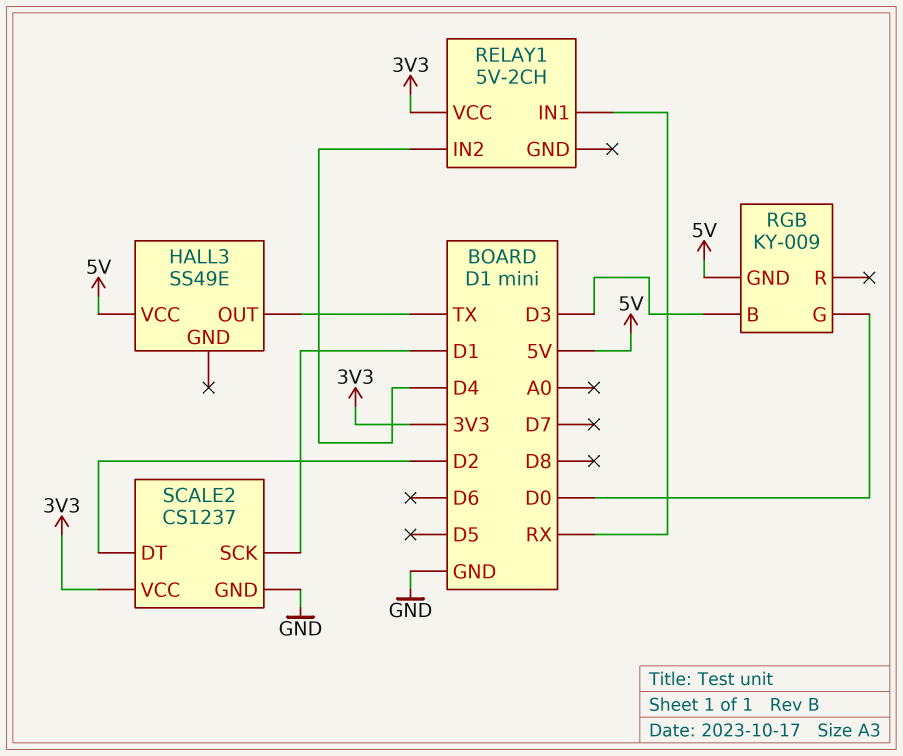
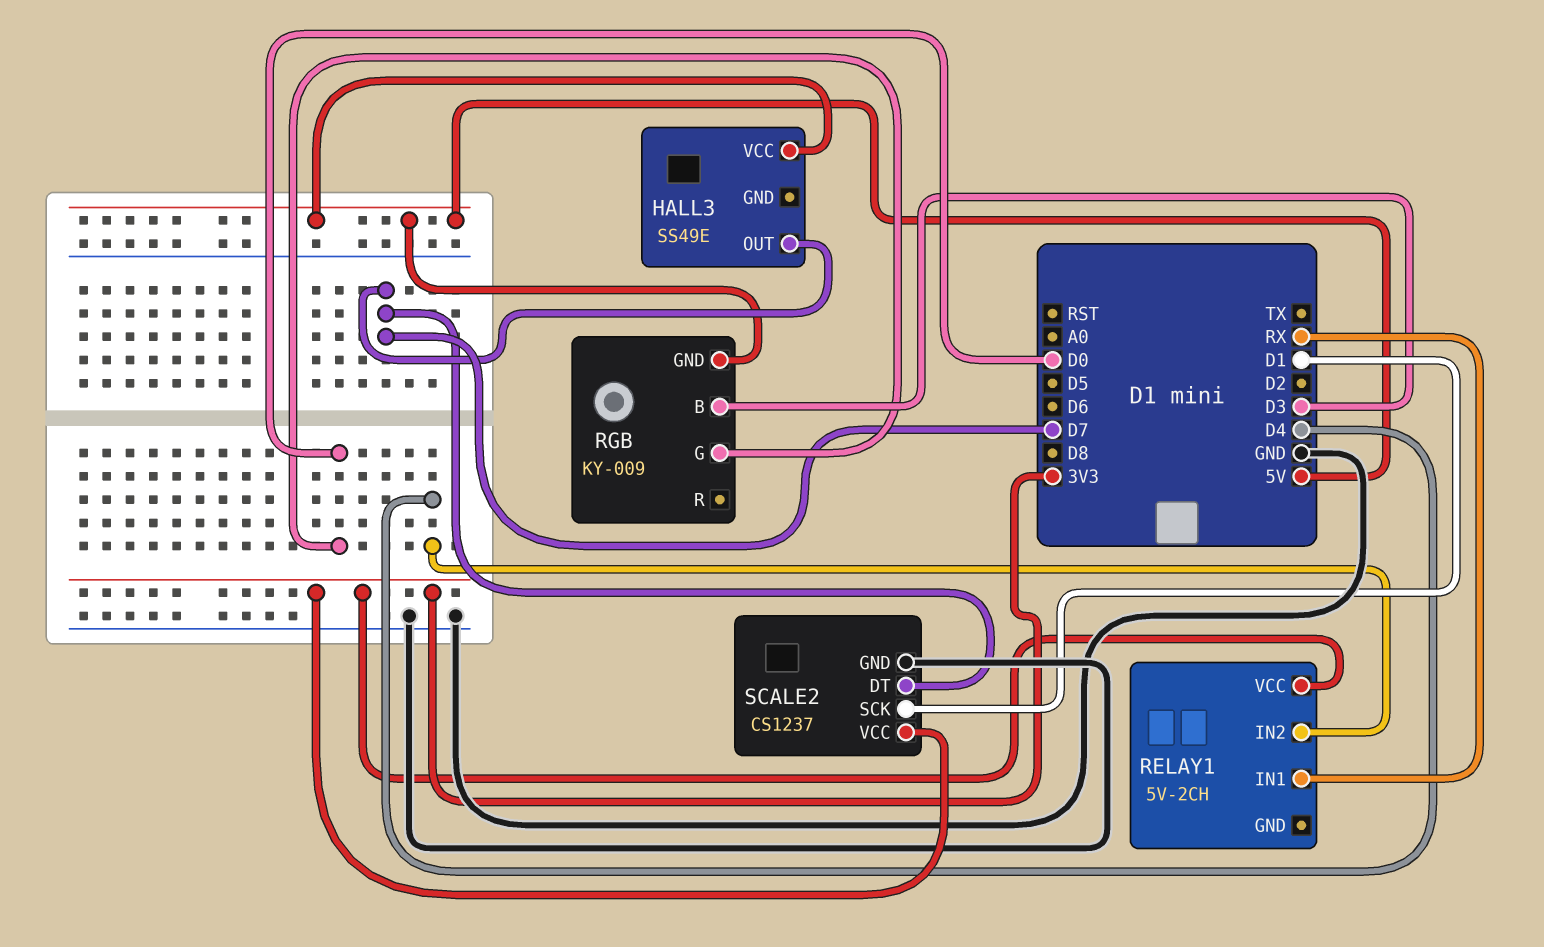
HALL3 pin OUT: TX -> D7
SCALE2 pin DT: D2 -> D7

